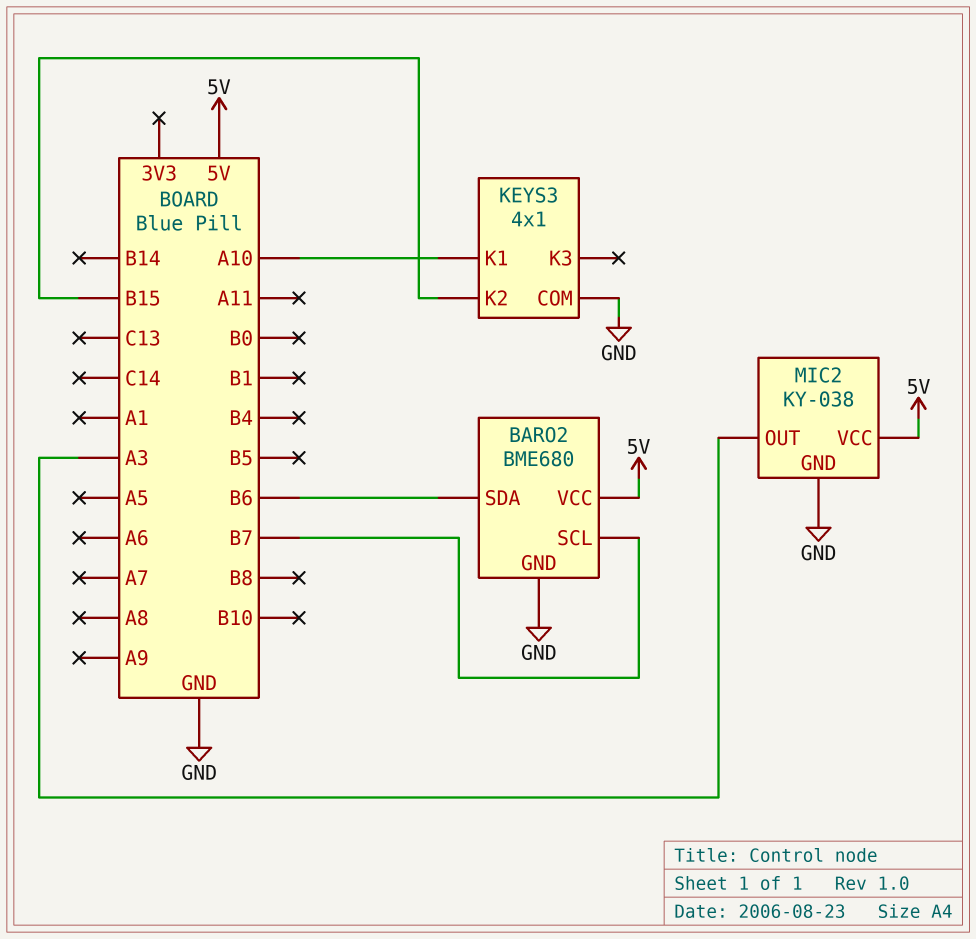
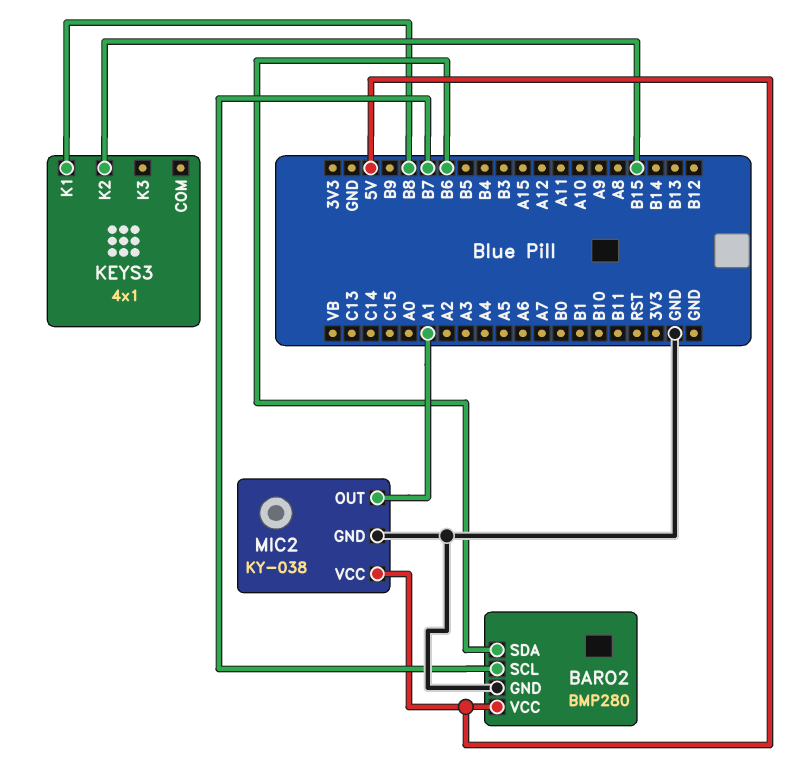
BARO2: BME680 -> BMP280
KEYS3 pin COM: GND -> none
KEYS3 pin K1: A10 -> B8
MIC2 pin OUT: A3 -> A1

